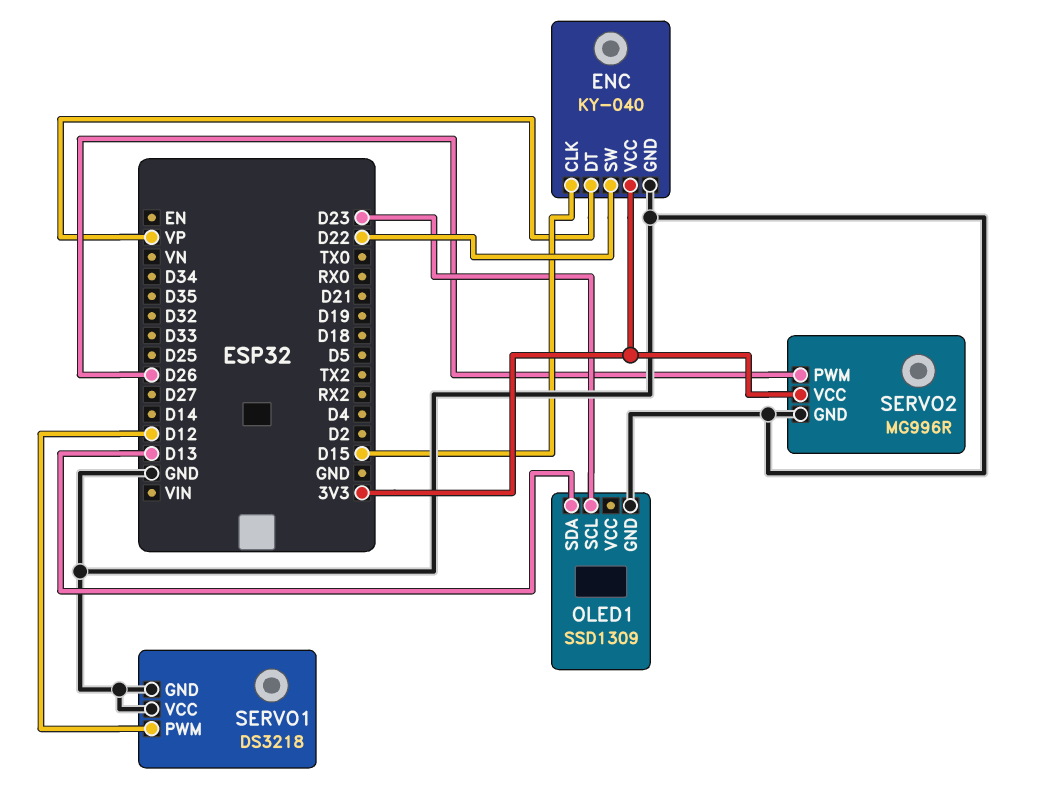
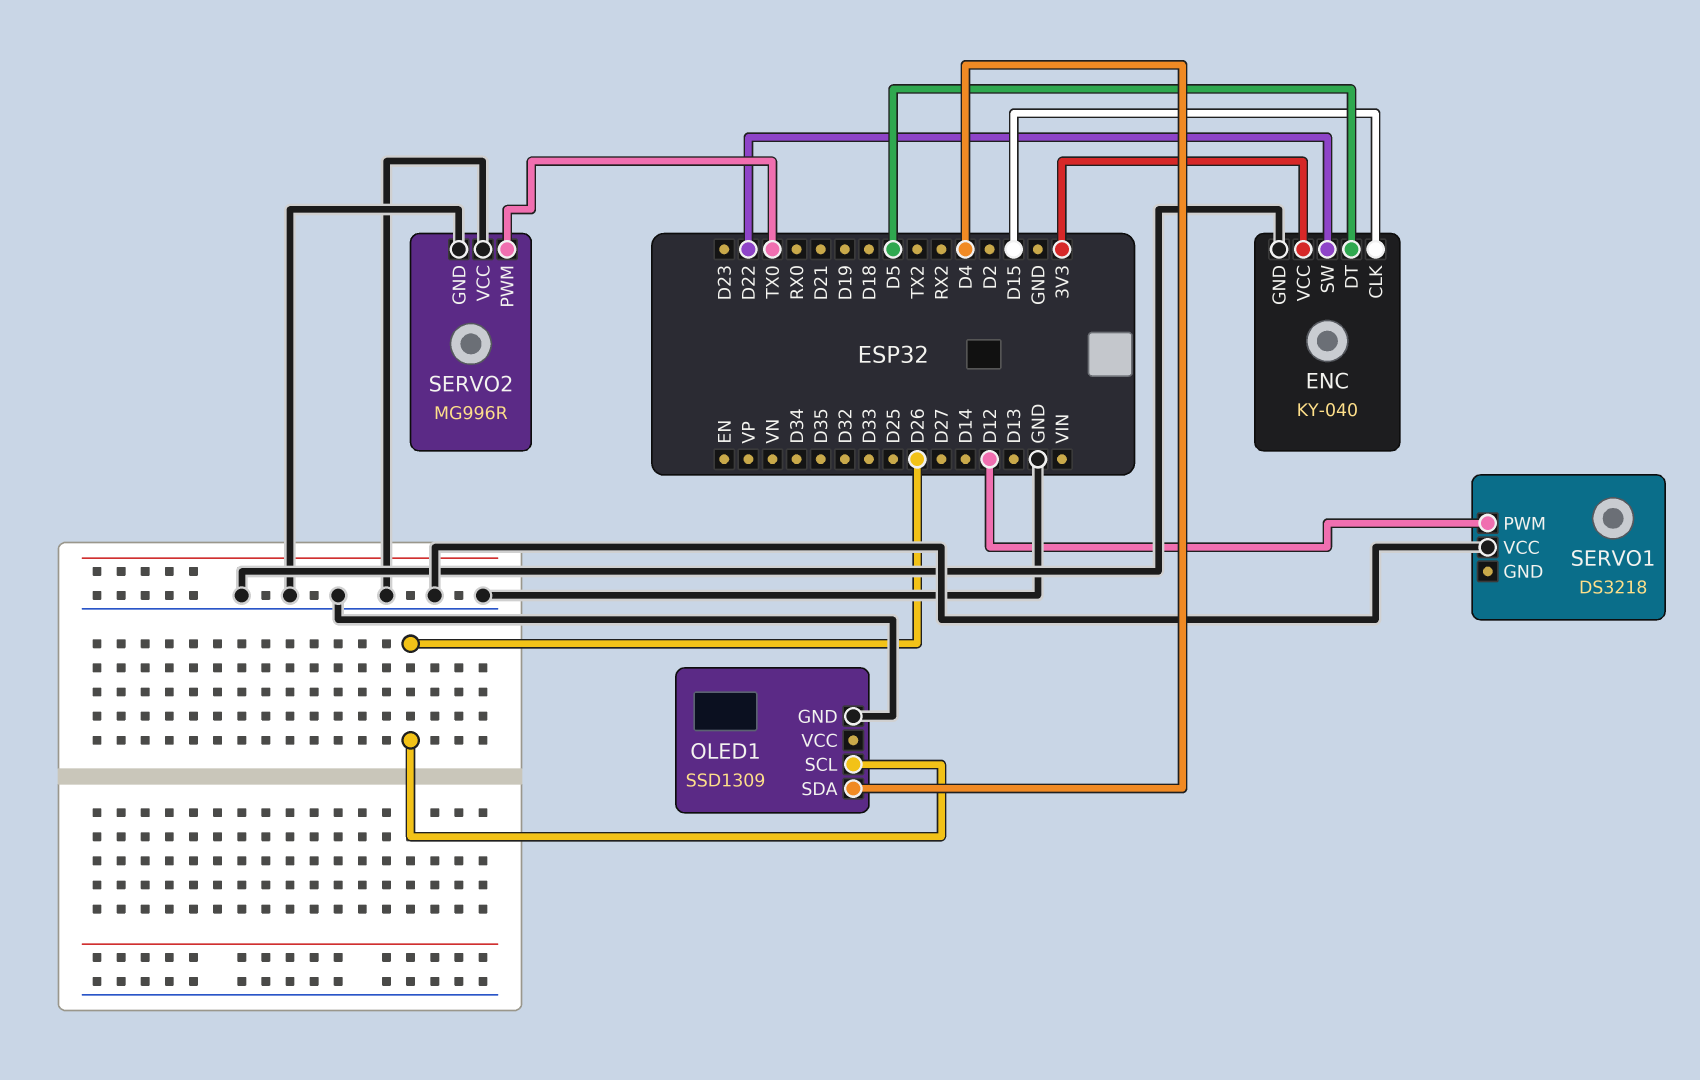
ENC pin DT: VP -> D5
OLED1 pin SCL: D23 -> D26
OLED1 pin SDA: D13 -> D4
SERVO1 pin GND: GND -> none
SERVO2 pin PWM: D26 -> TX0
SERVO2 pin VCC: 3V3 -> GND

